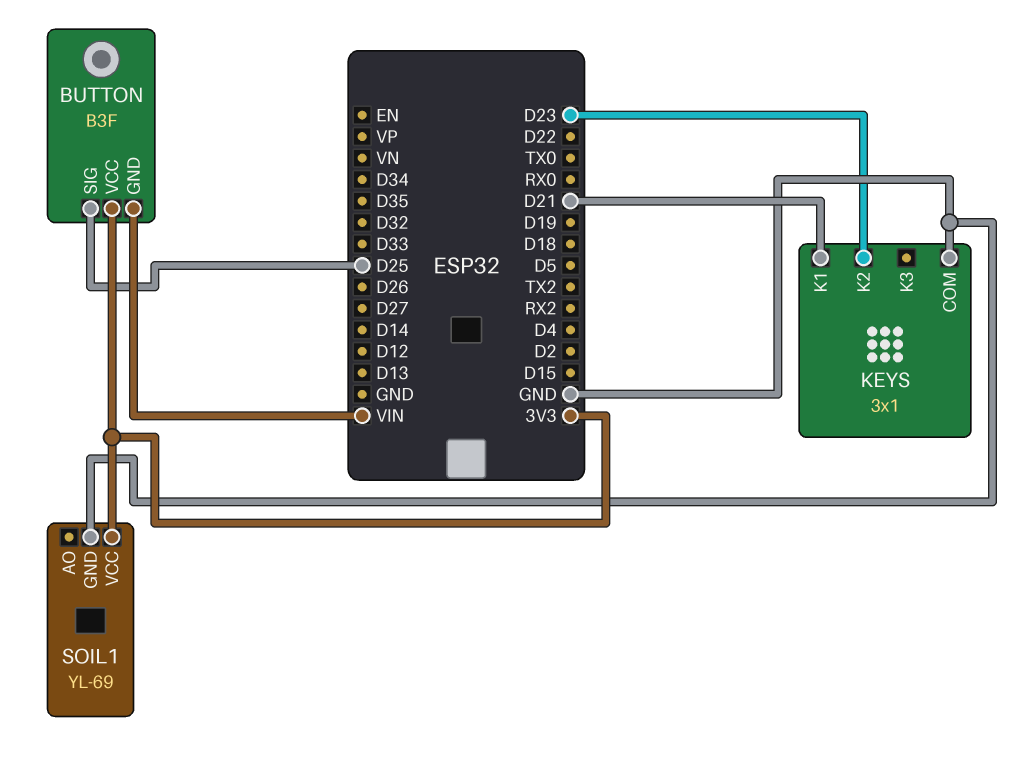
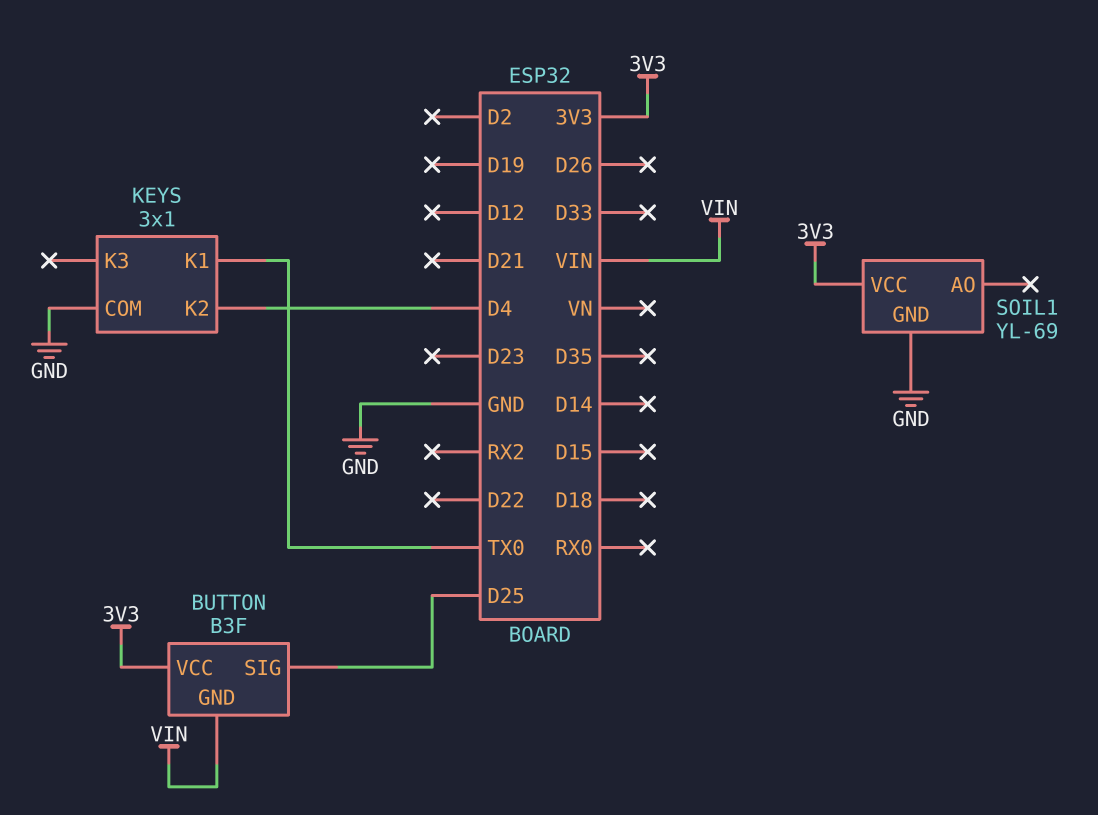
KEYS pin K1: D21 -> TX0
KEYS pin K2: D23 -> D4

